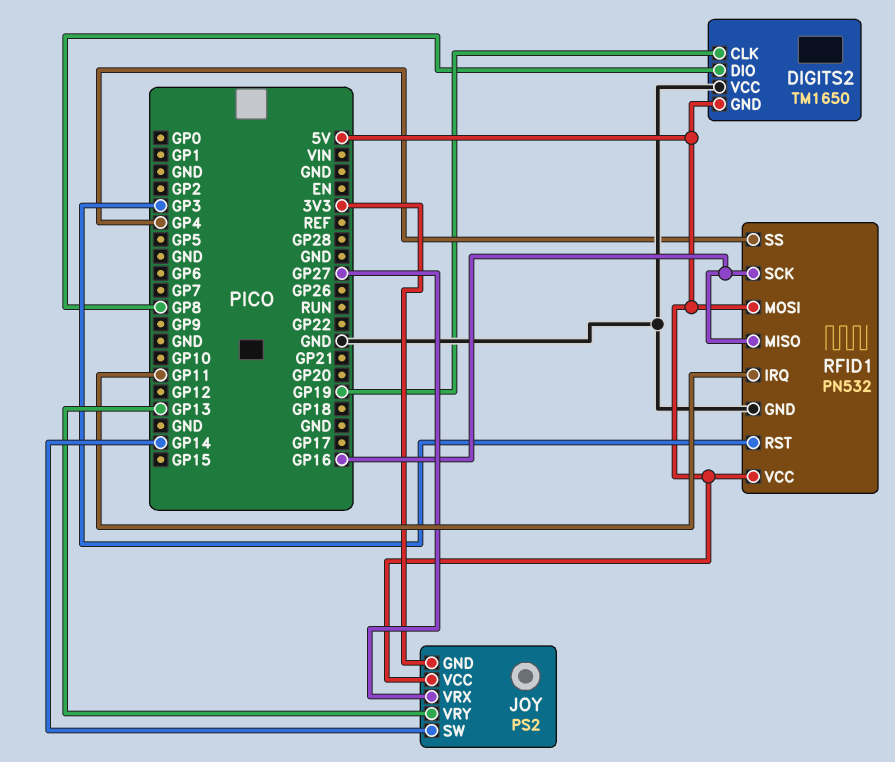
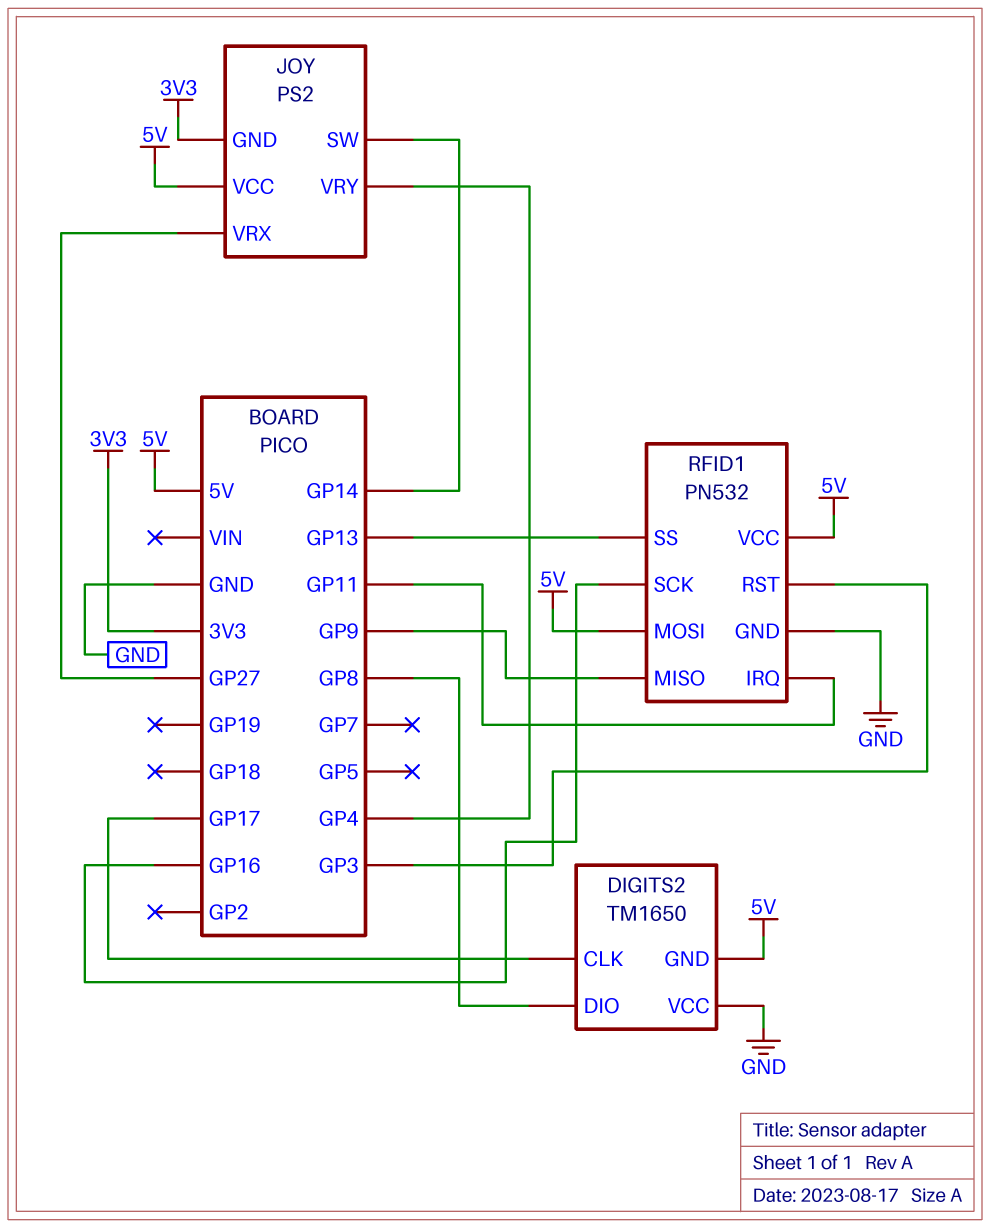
DIGITS2 pin CLK: GP19 -> GP17
JOY pin VRY: GP13 -> GP4
RFID1 pin MISO: GP16 -> GP9
RFID1 pin SS: GP4 -> GP13

